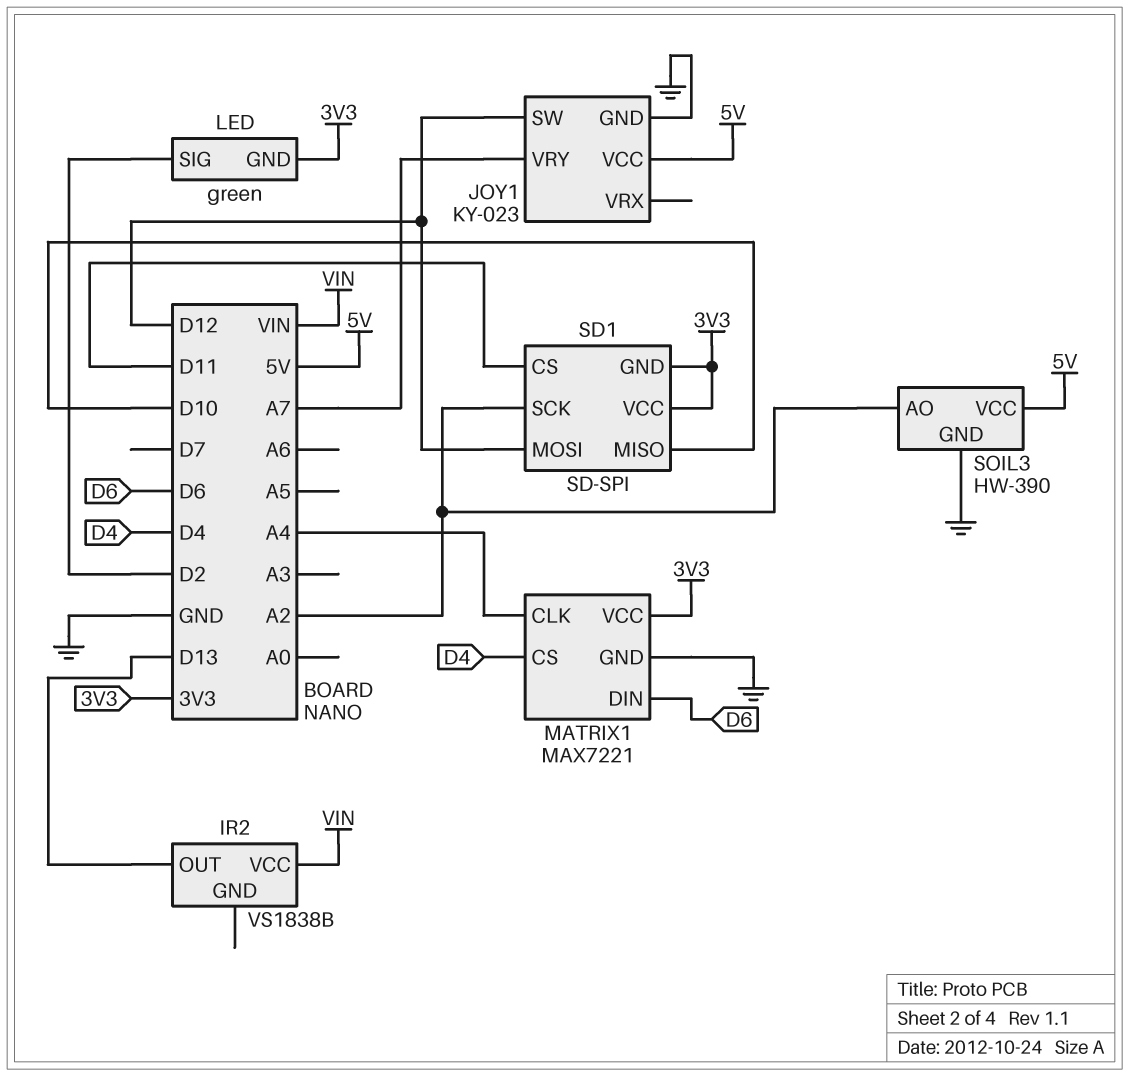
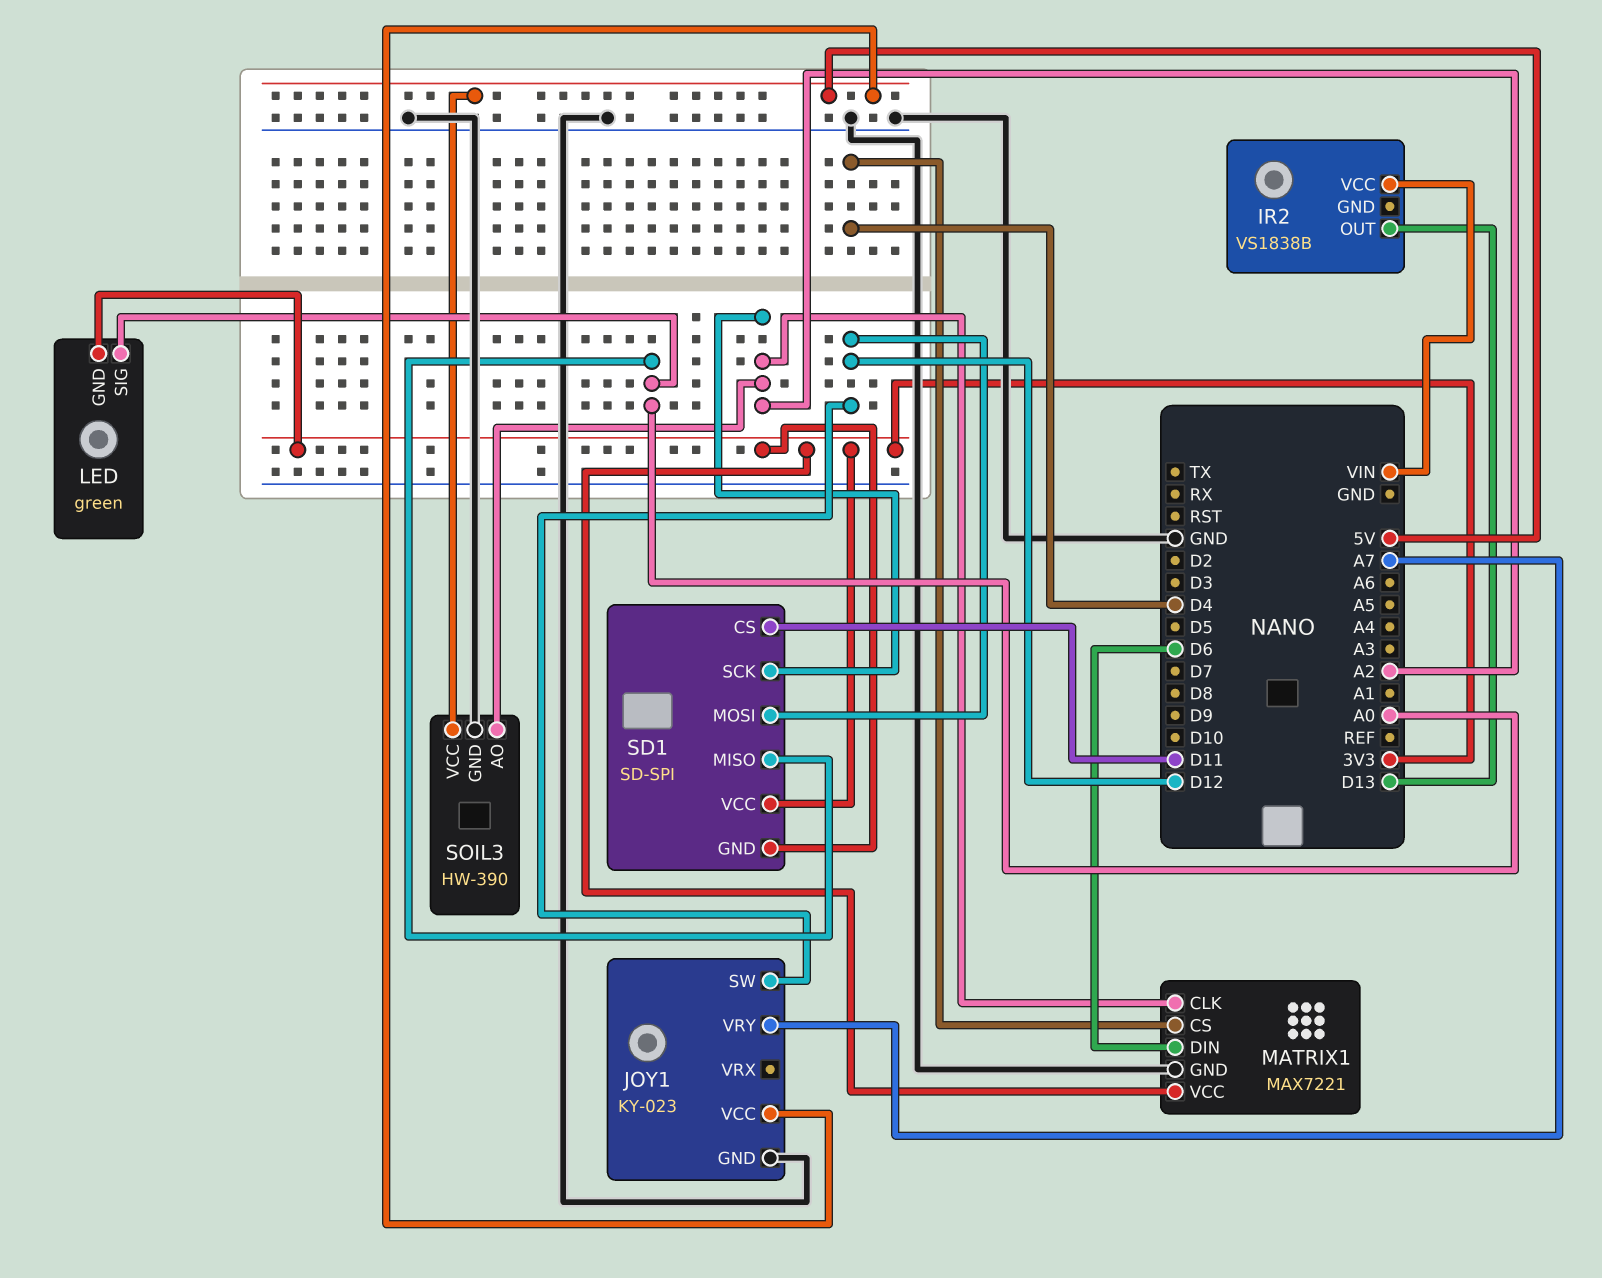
LED pin SIG: D2 -> A0
MATRIX1 pin CLK: A4 -> A2
SD1 pin MISO: D10 -> A0

